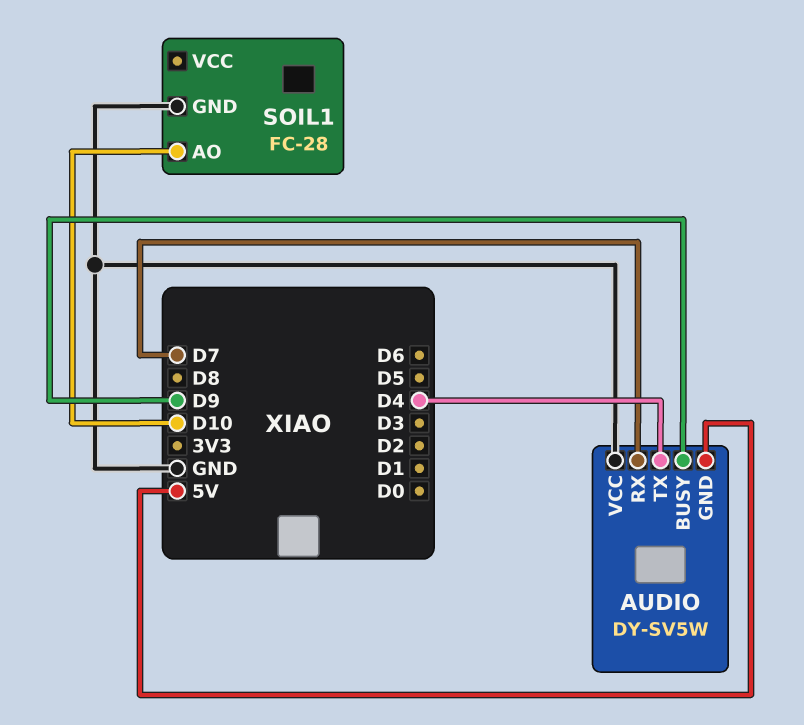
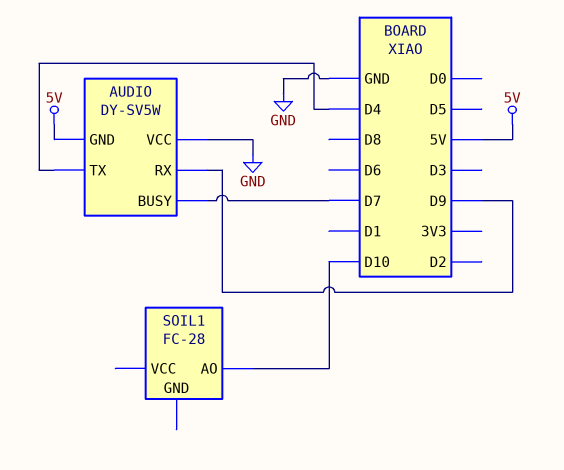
AUDIO pin BUSY: D9 -> D7
AUDIO pin RX: D7 -> D9
SOIL1 pin GND: GND -> none

